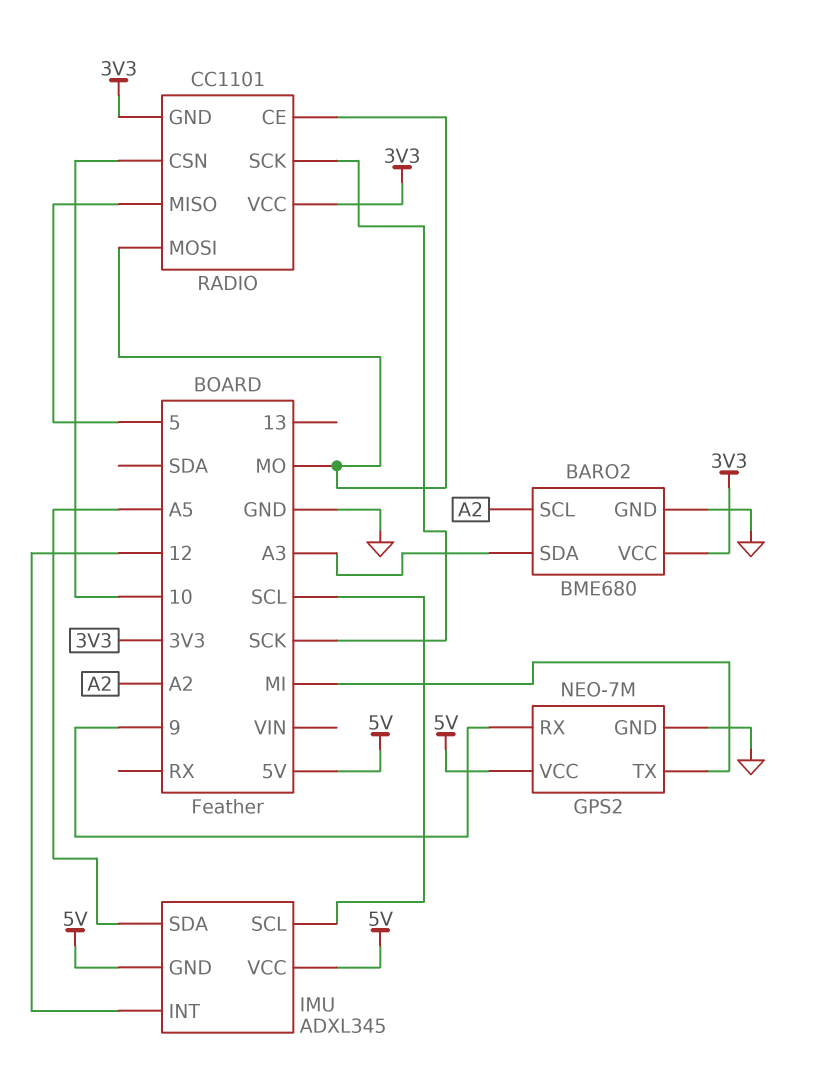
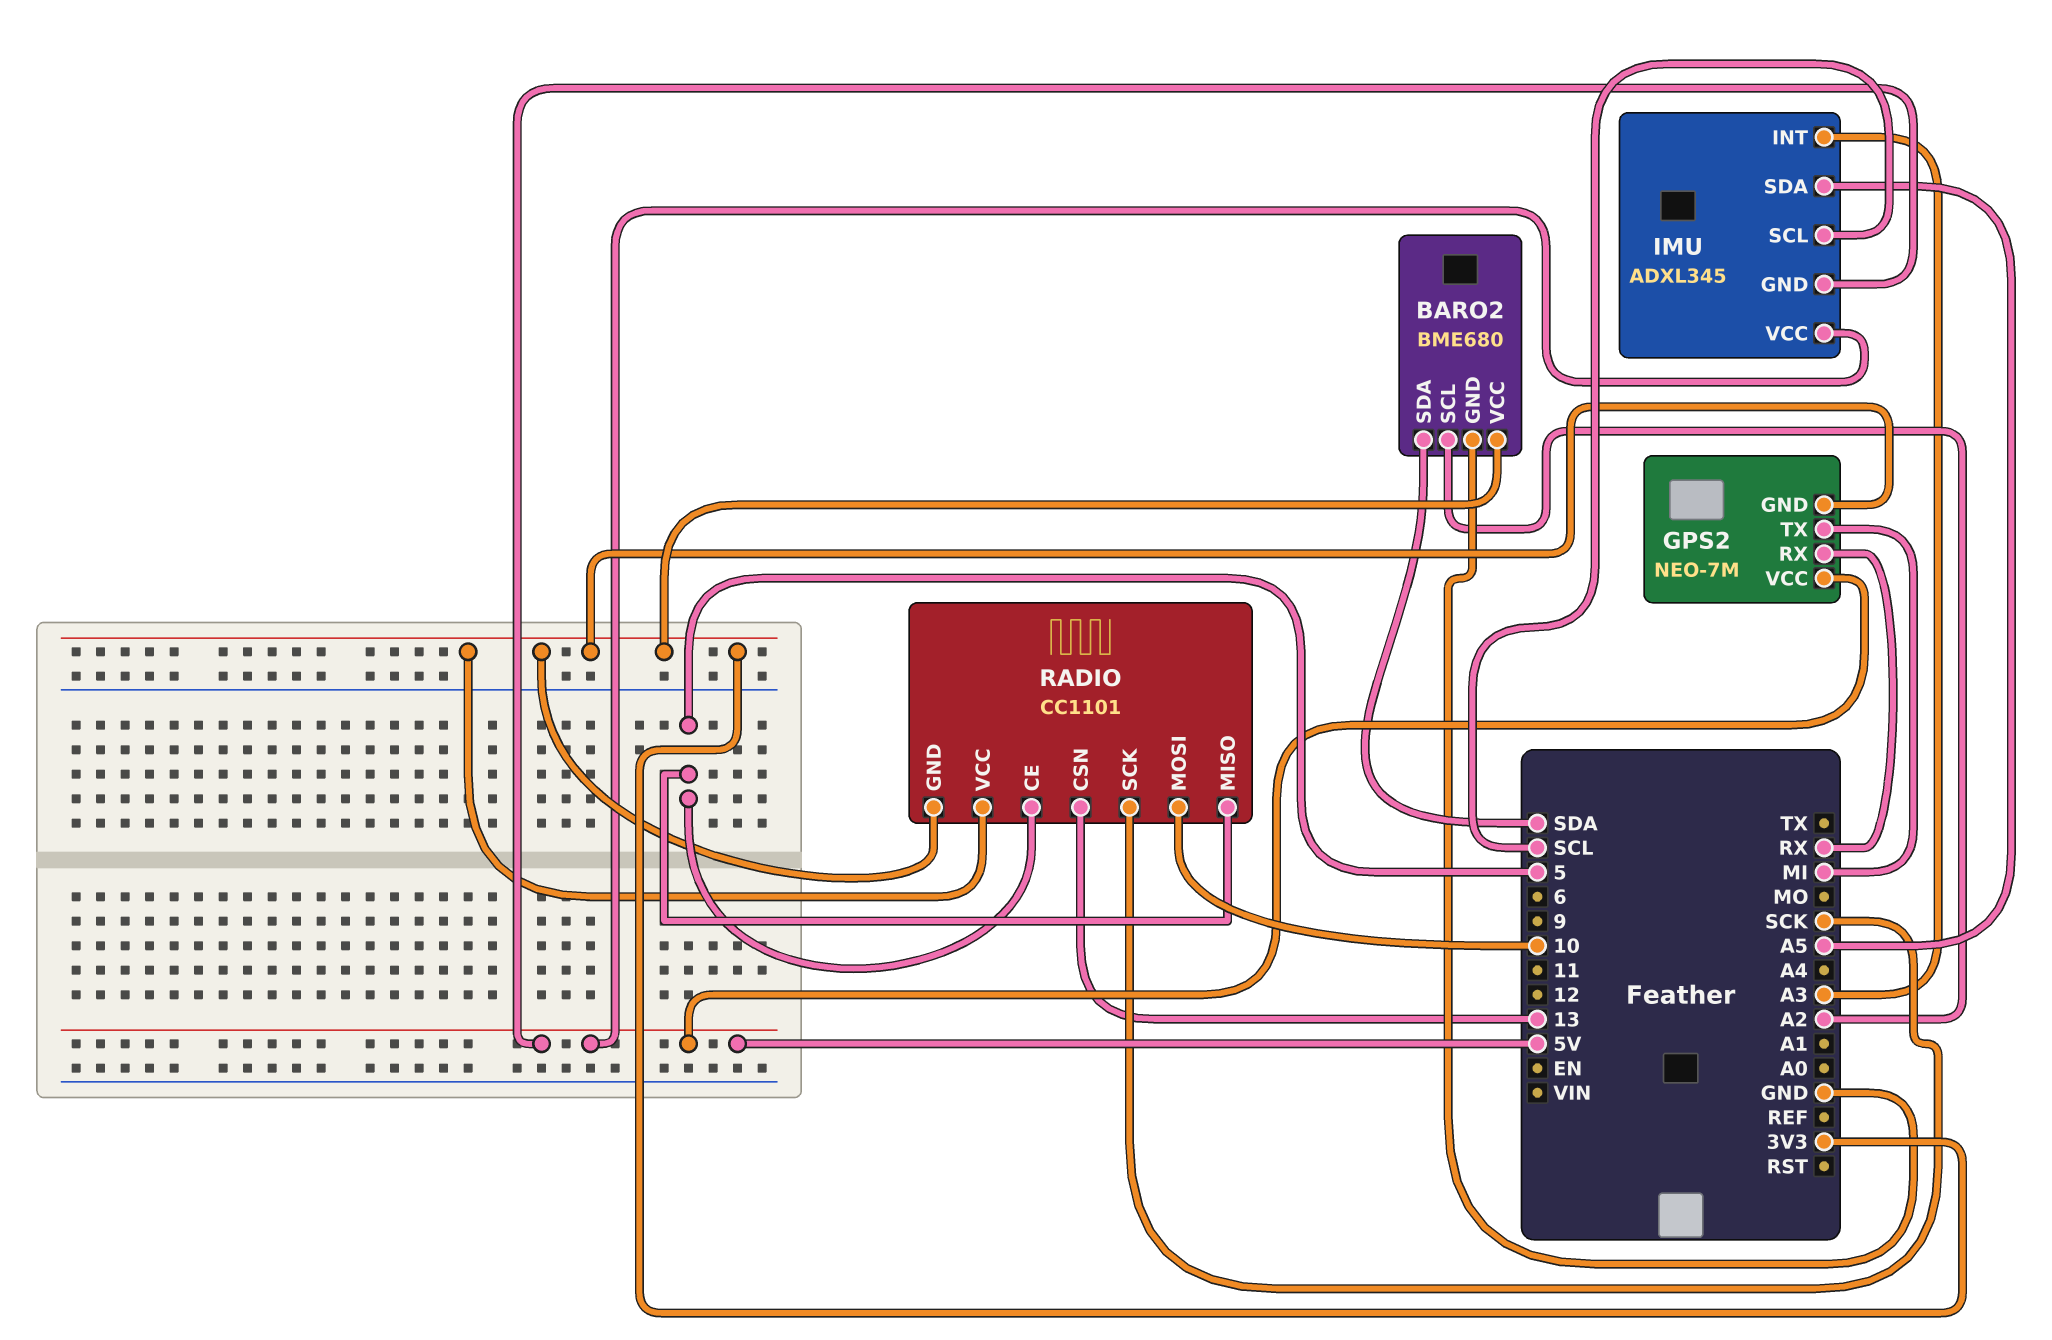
BARO2 pin SDA: A3 -> SDA
GPS2 pin GND: GND -> 3V3
GPS2 pin RX: 9 -> RX
IMU pin INT: 12 -> A3
RADIO pin CE: MO -> 5
RADIO pin CSN: 10 -> 13
RADIO pin MOSI: MO -> 10

